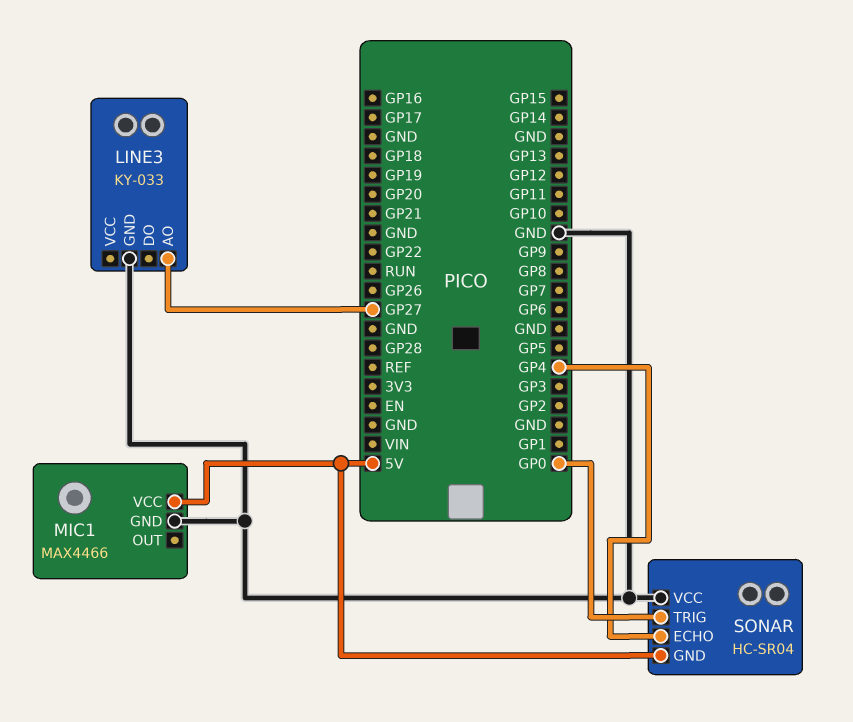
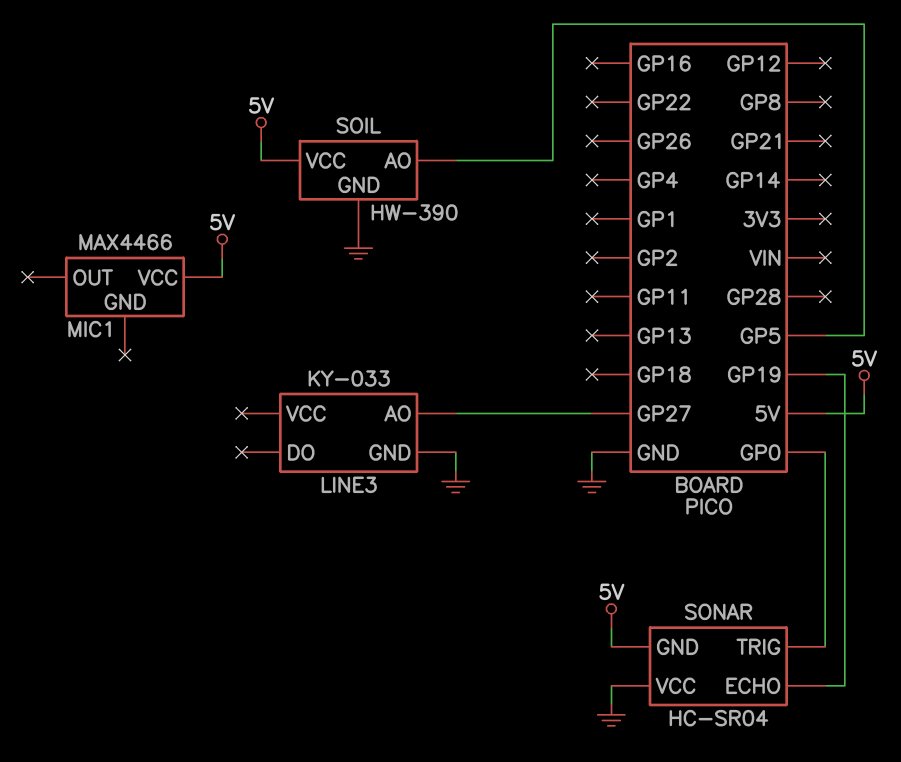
MIC1 pin GND: GND -> none
SOIL: none -> HW-390
SOIL pin AO: none -> GP5
SOIL pin GND: none -> GND
SOIL pin VCC: none -> 5V
SONAR pin ECHO: GP4 -> GP19

